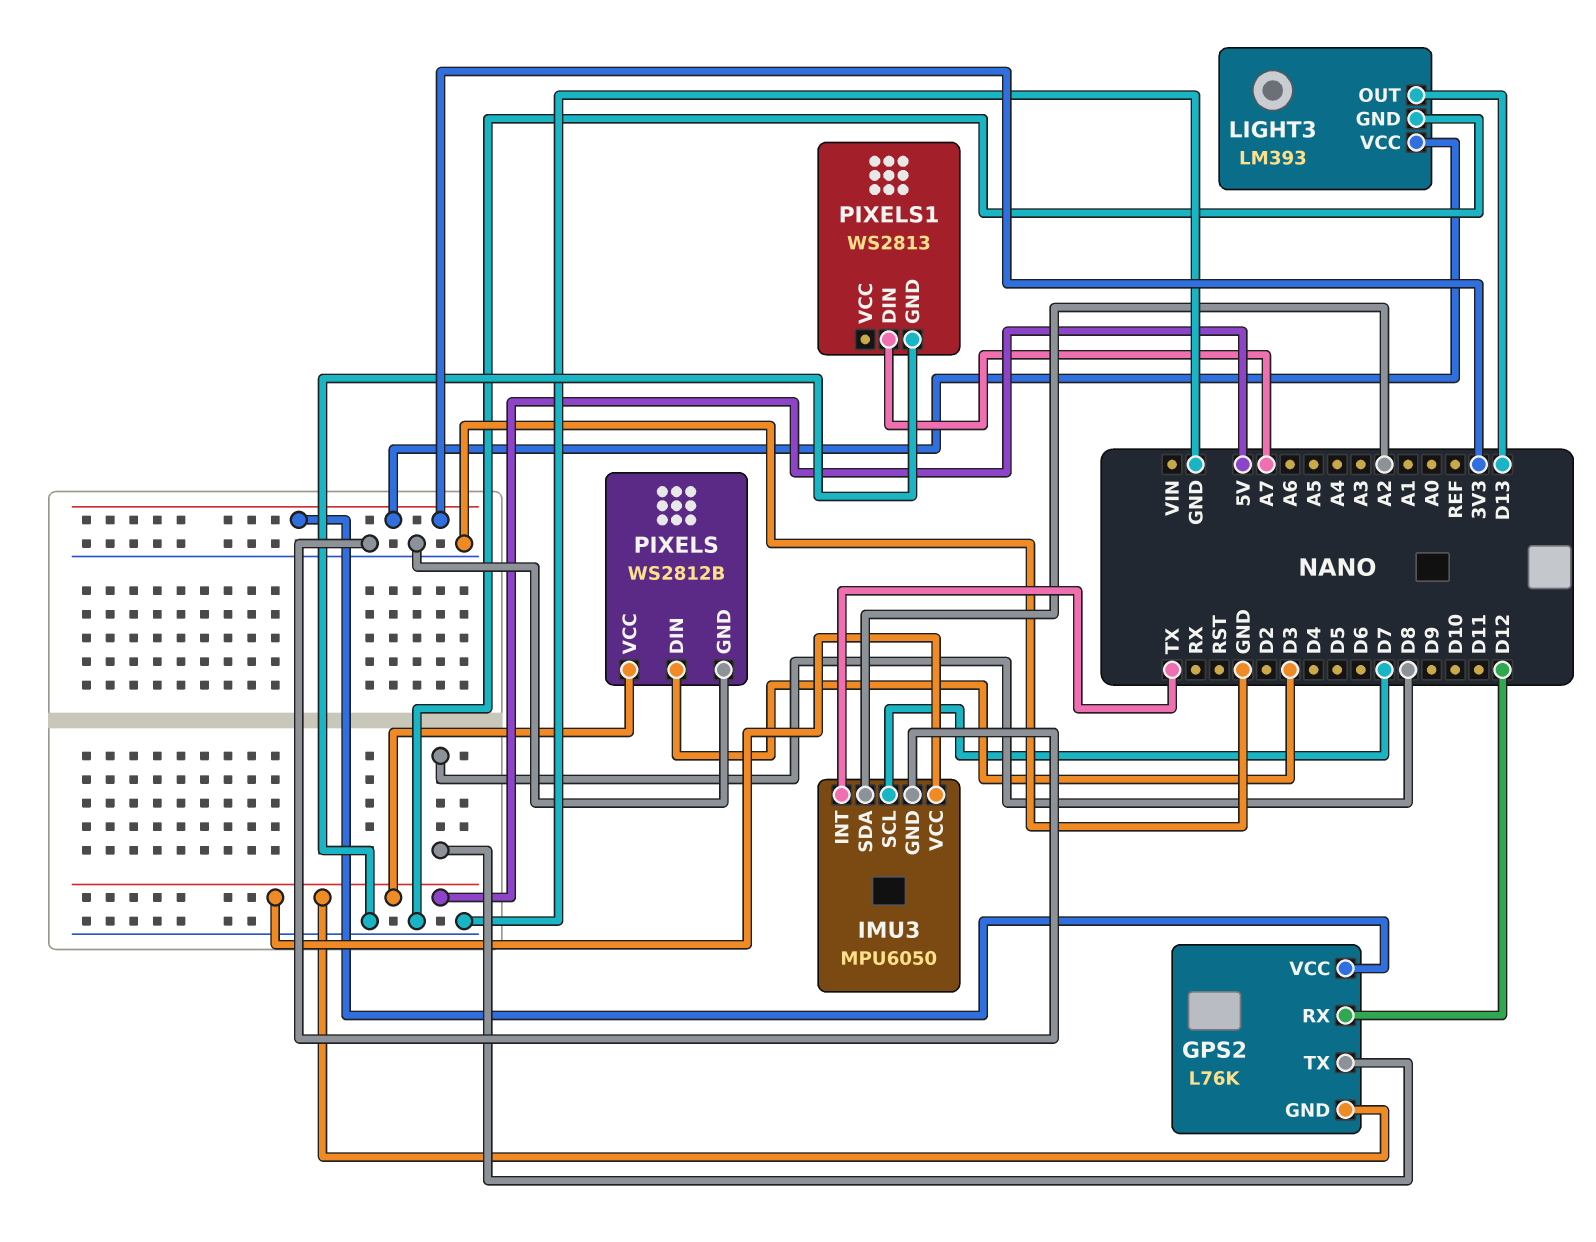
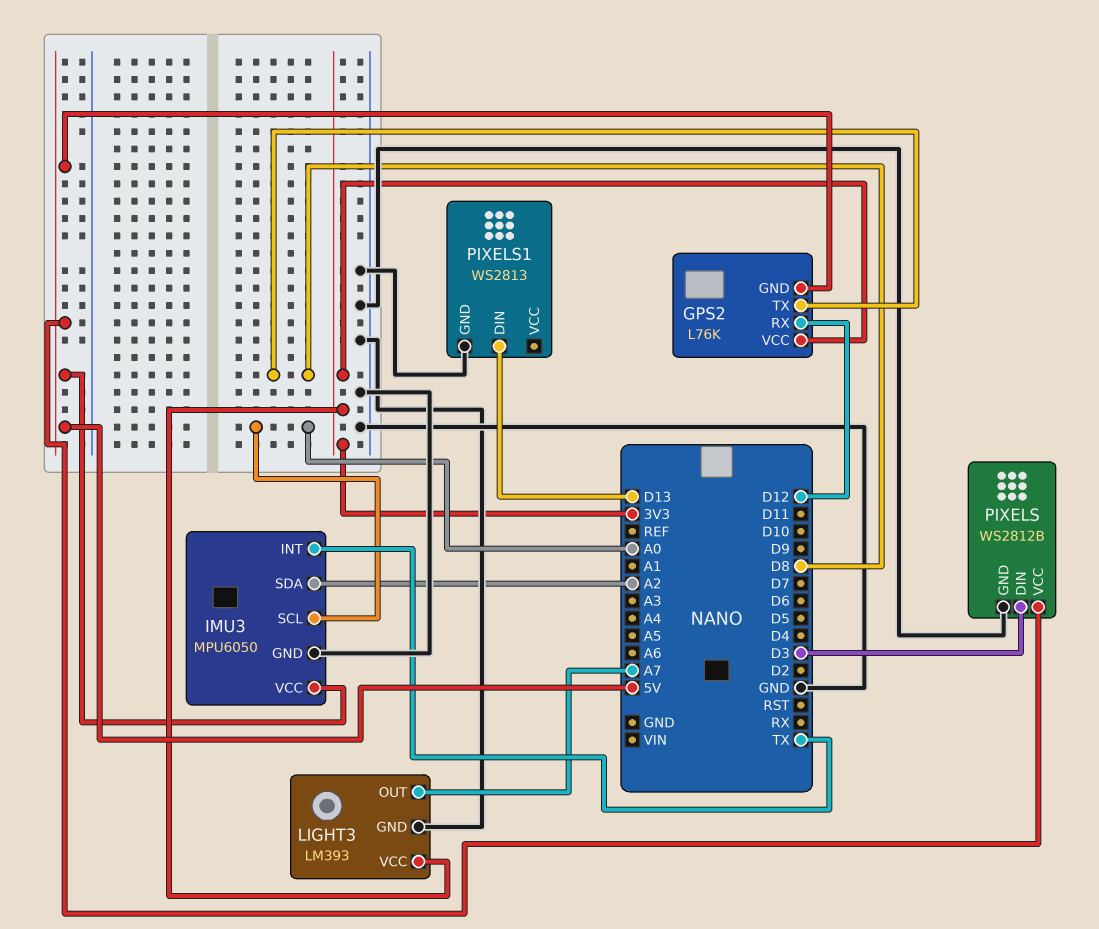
IMU3 pin SCL: D7 -> A0
LIGHT3 pin OUT: D13 -> A7
PIXELS1 pin DIN: A7 -> D13

